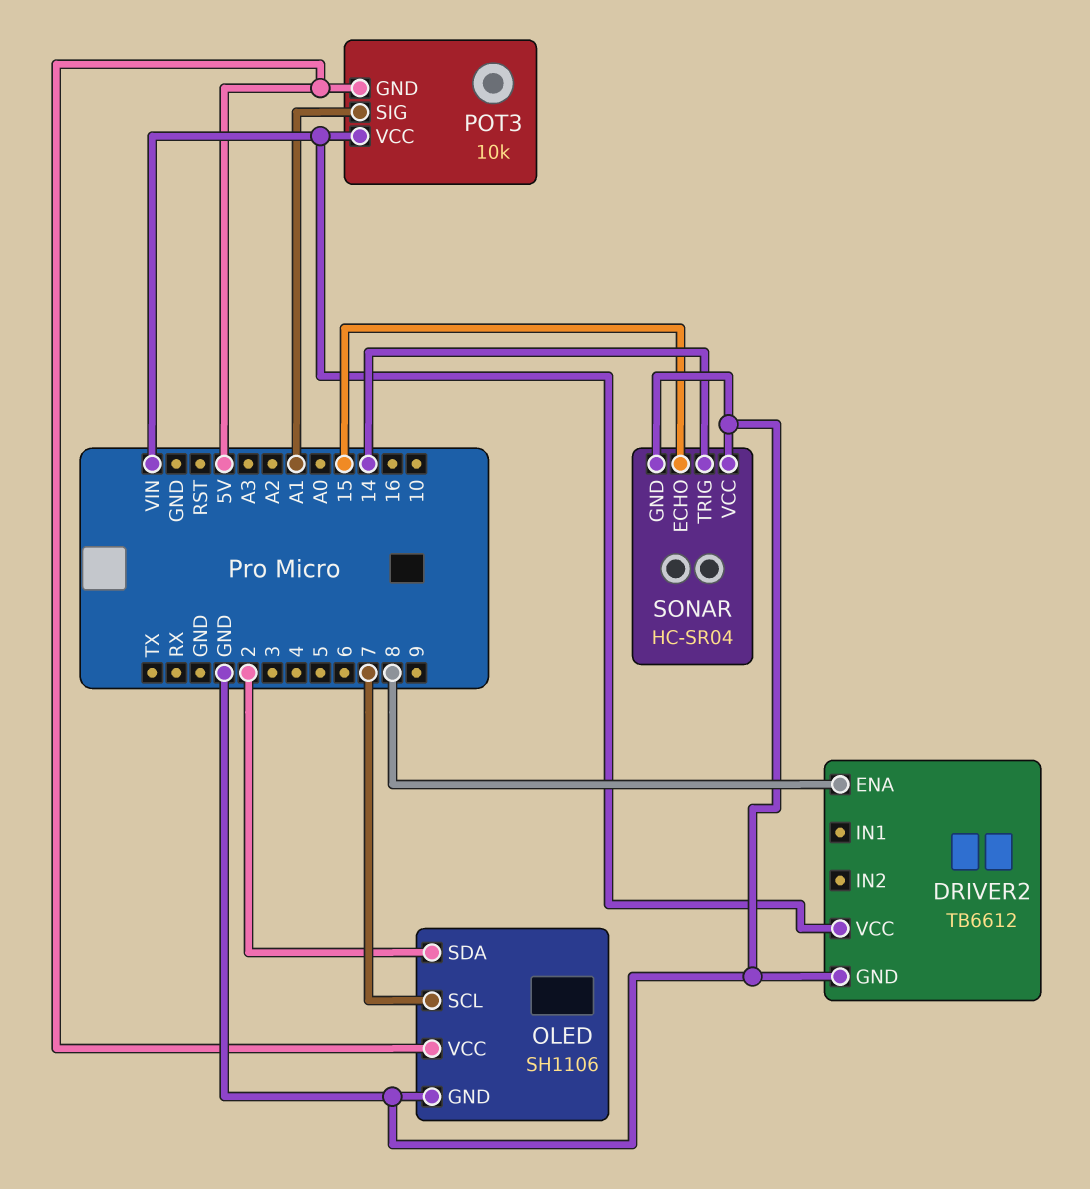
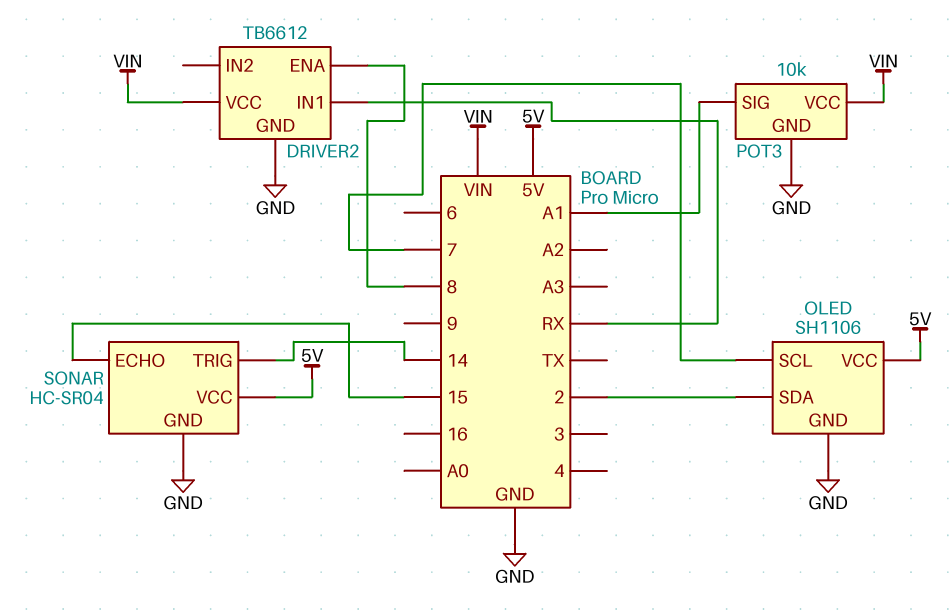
DRIVER2 pin IN1: none -> RX
POT3 pin GND: 5V -> GND
SONAR pin VCC: GND -> 5V

